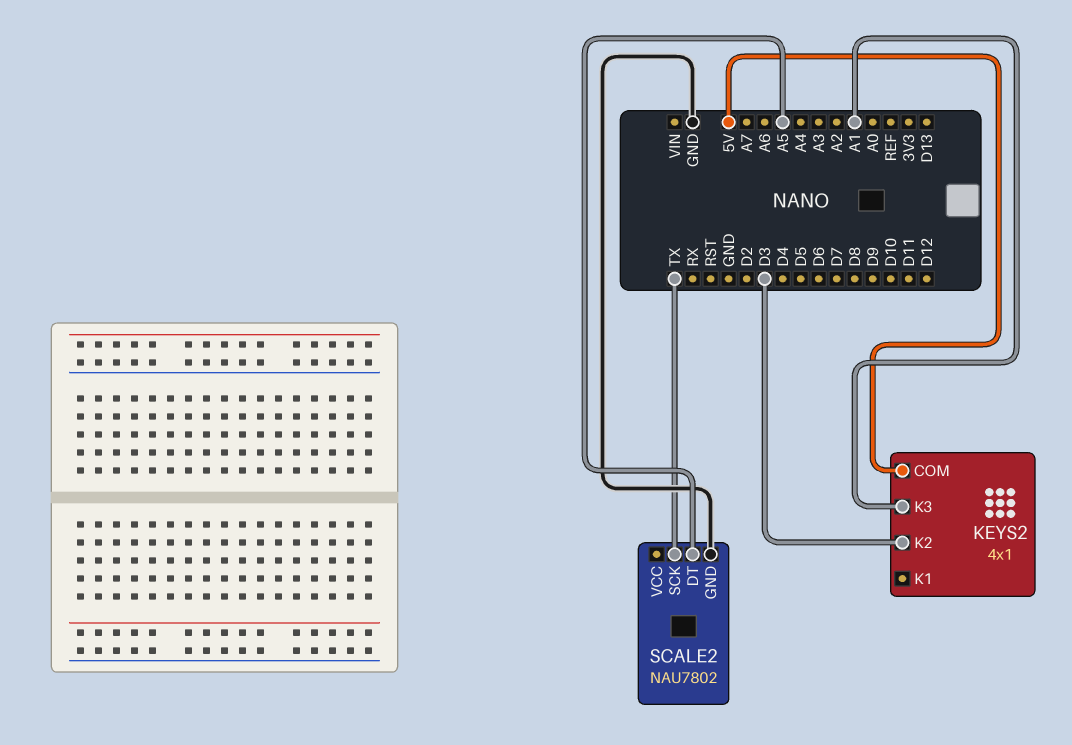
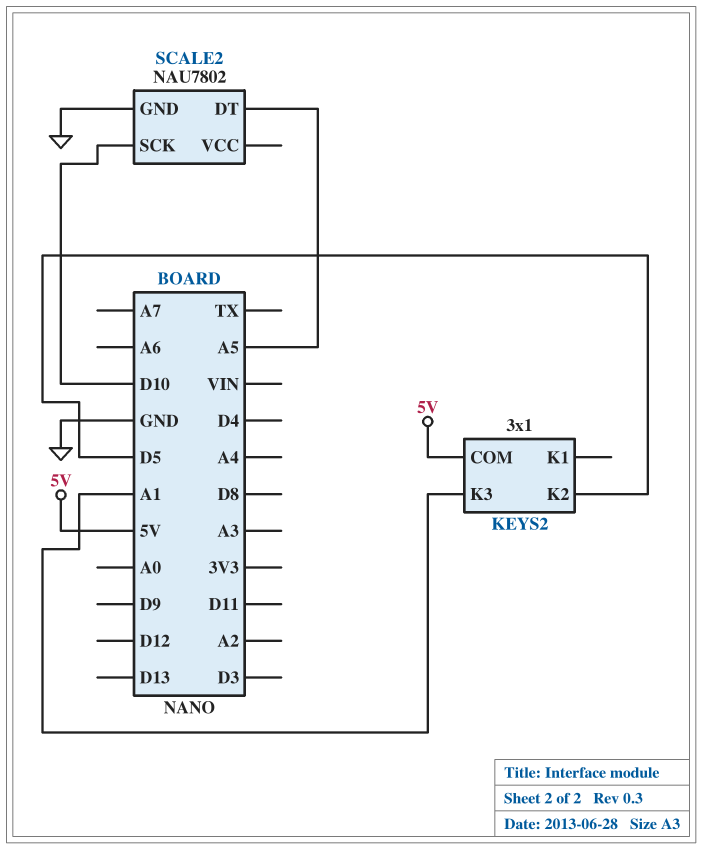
KEYS2: 4x1 -> 3x1
KEYS2 pin K2: D3 -> D5
SCALE2 pin SCK: TX -> D10

